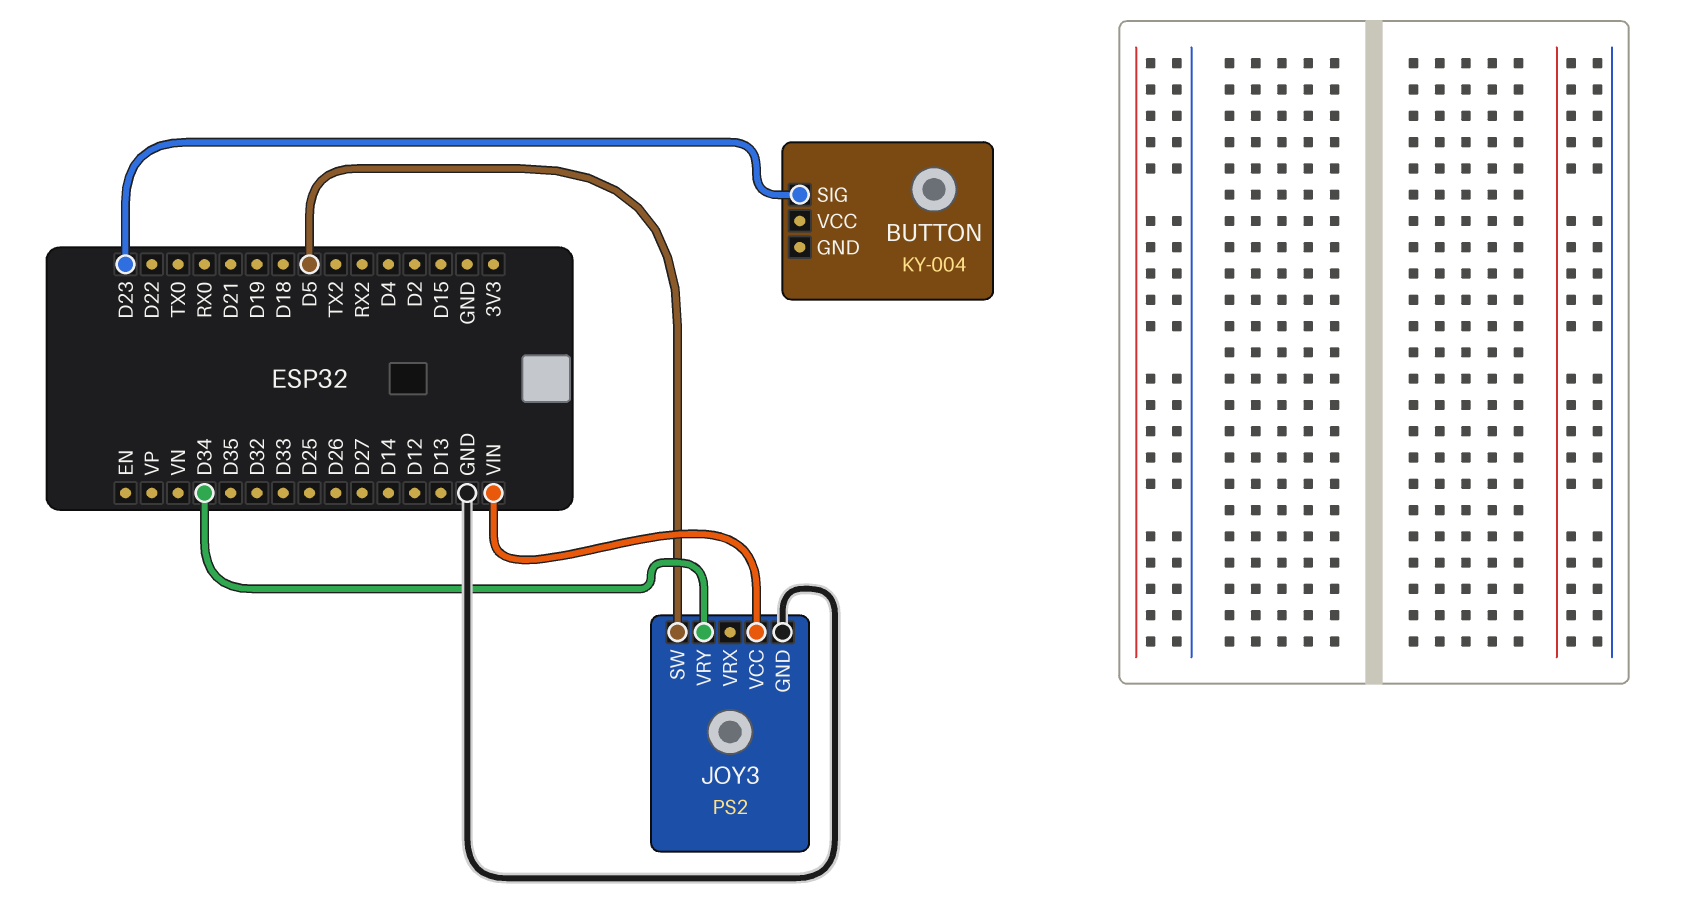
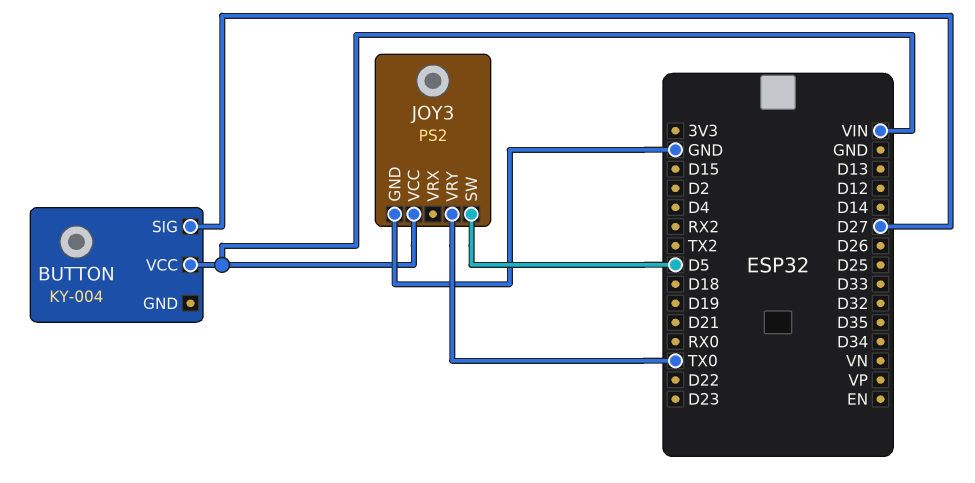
BUTTON pin SIG: D23 -> D27
BUTTON pin VCC: none -> VIN
JOY3 pin VRY: D34 -> TX0

